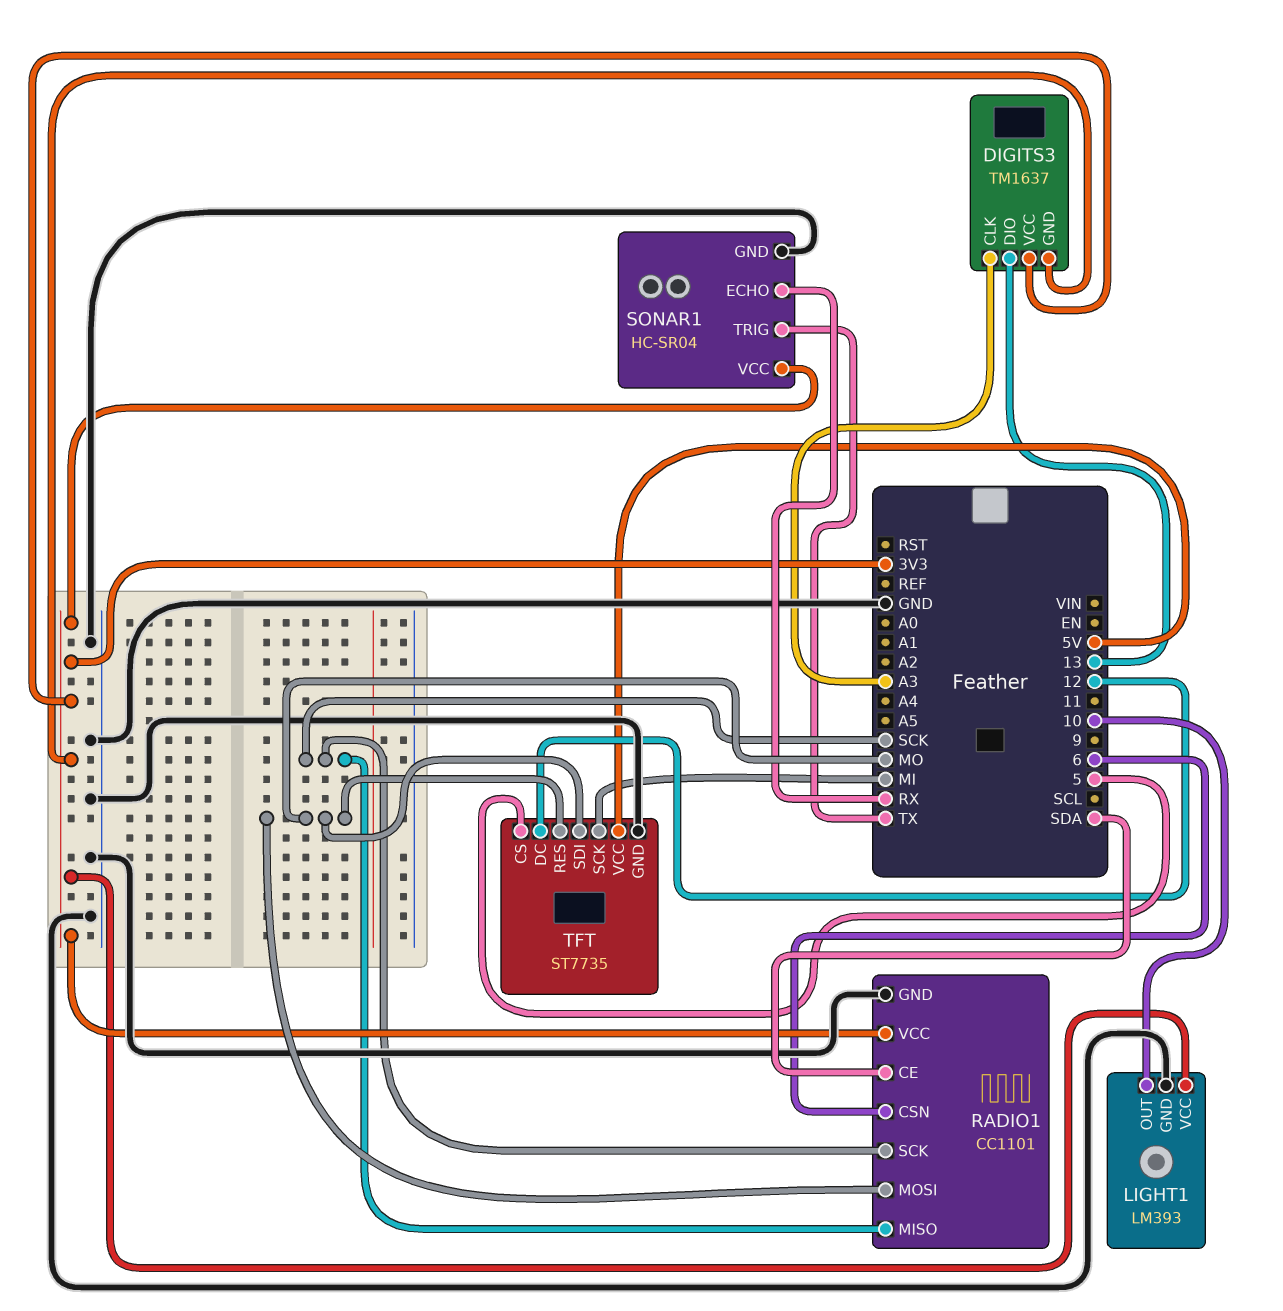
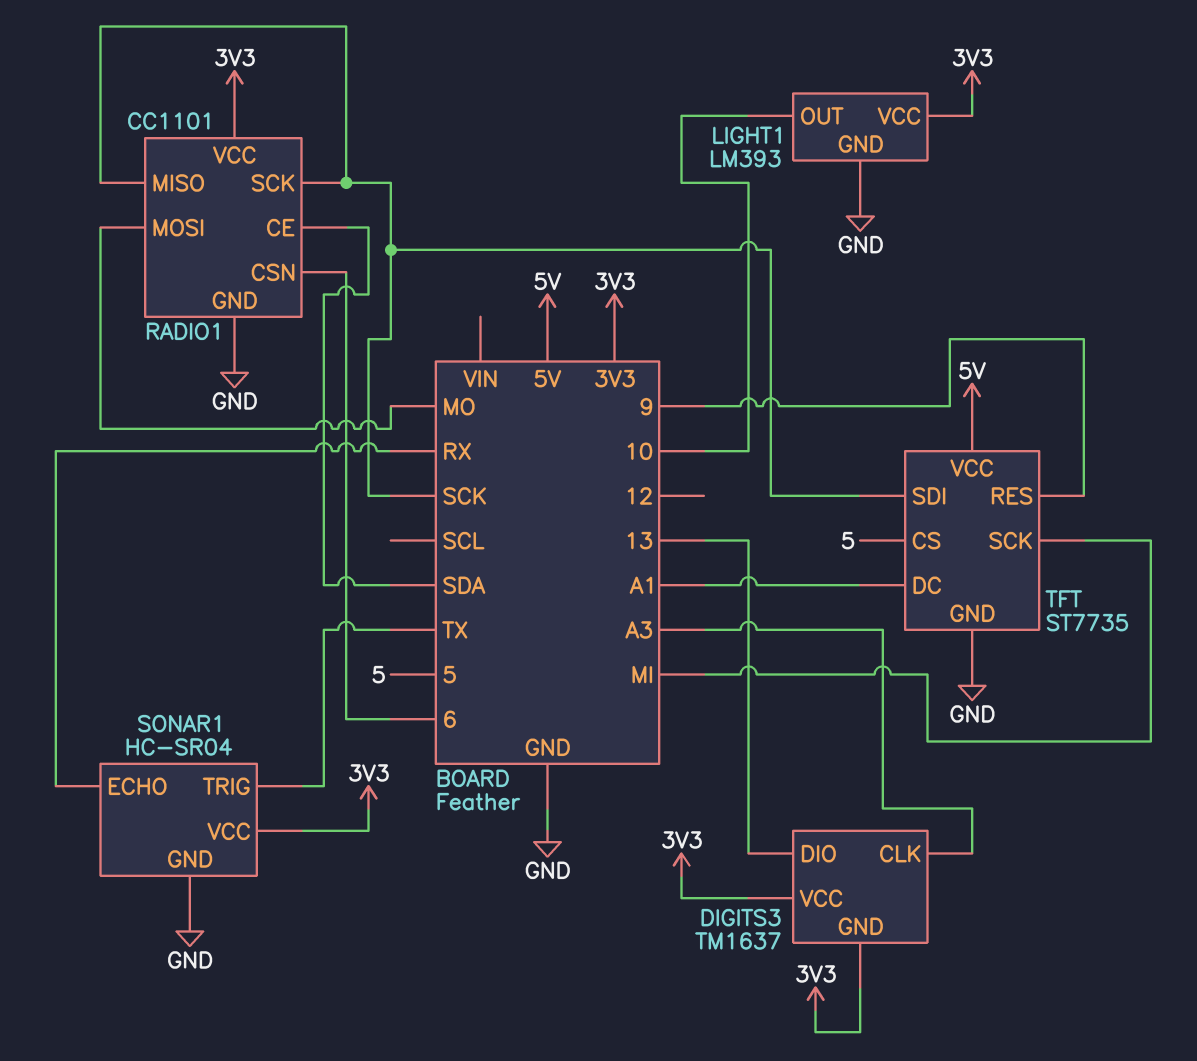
TFT pin DC: 12 -> A1
TFT pin RES: MO -> 9
TFT pin SDI: MO -> SCK

